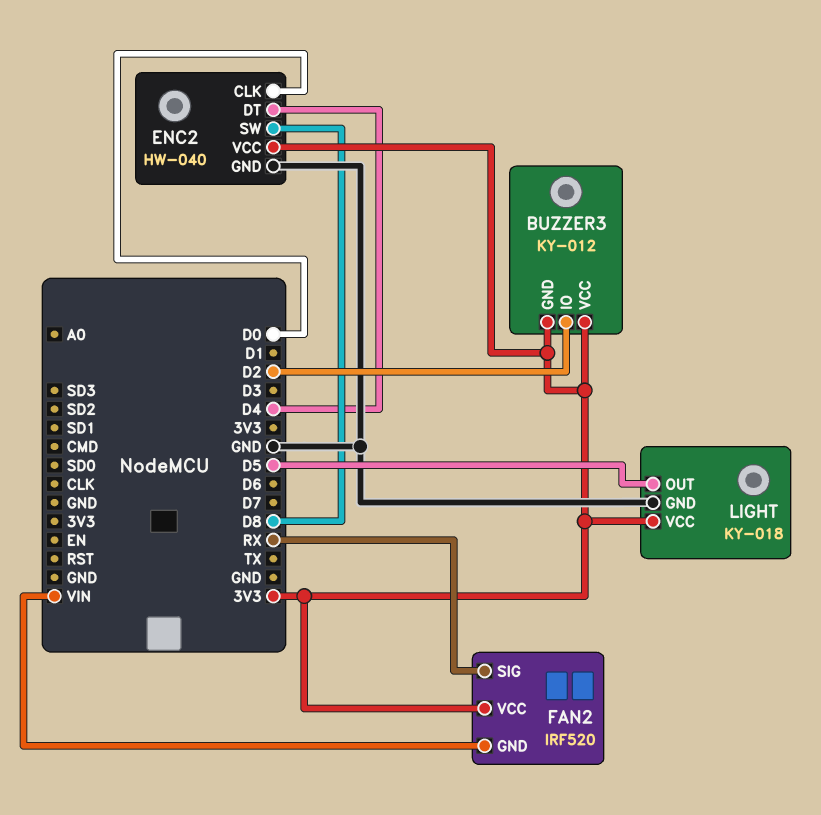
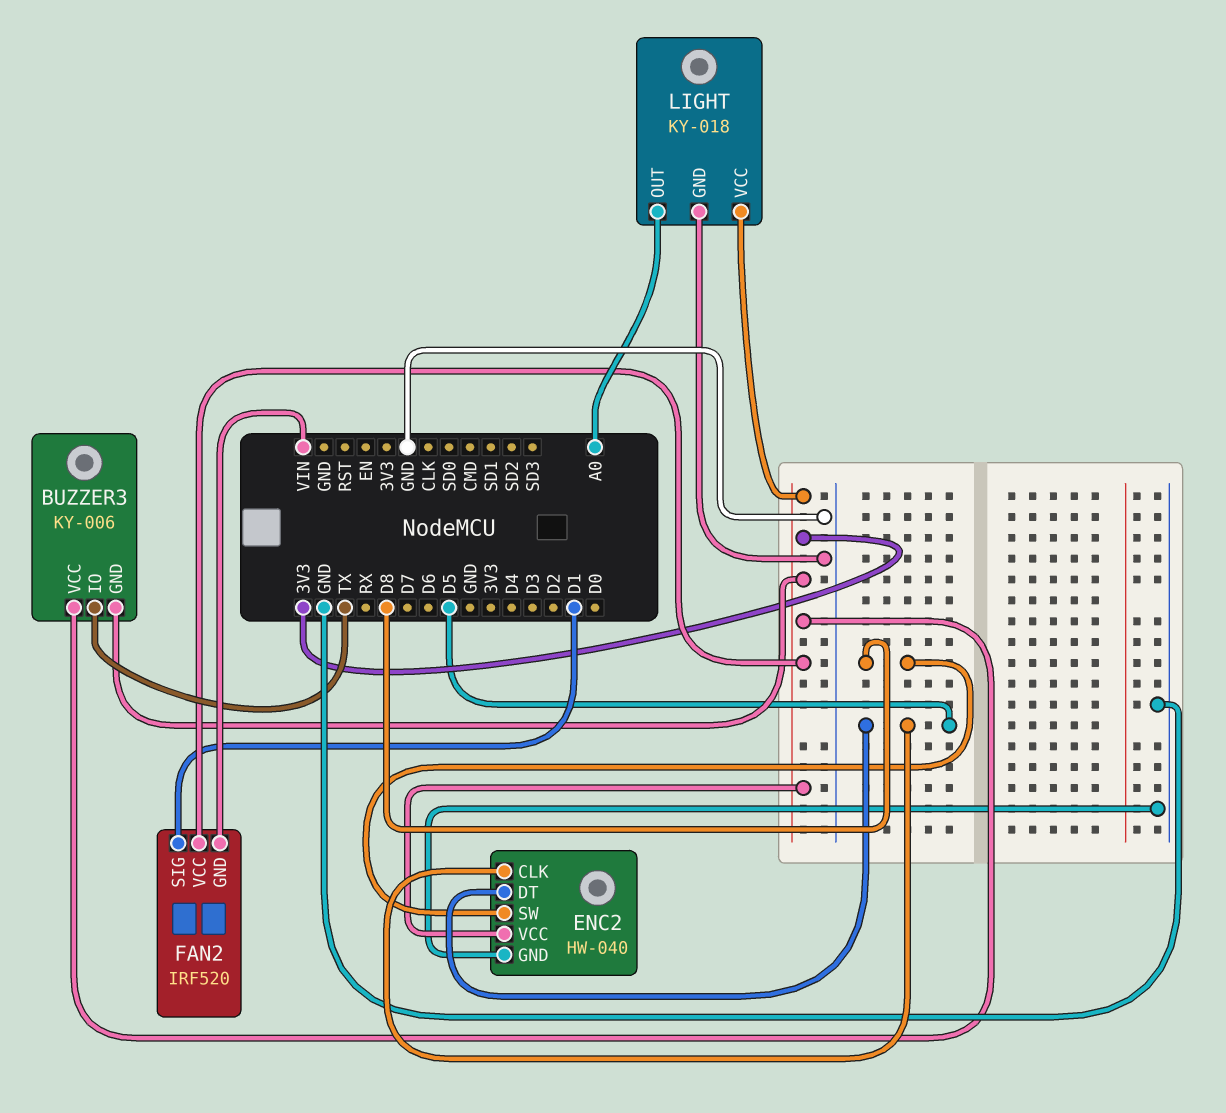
BUZZER3: KY-012 -> KY-006
BUZZER3 pin IO: D2 -> TX
ENC2 pin CLK: D0 -> D5
ENC2 pin DT: D4 -> D5
FAN2 pin SIG: RX -> D1
LIGHT pin OUT: D5 -> A0

